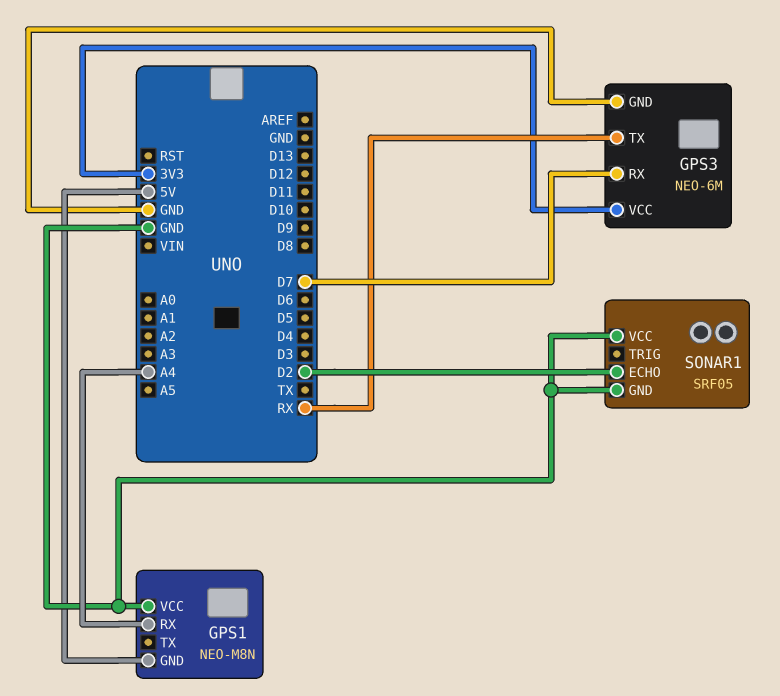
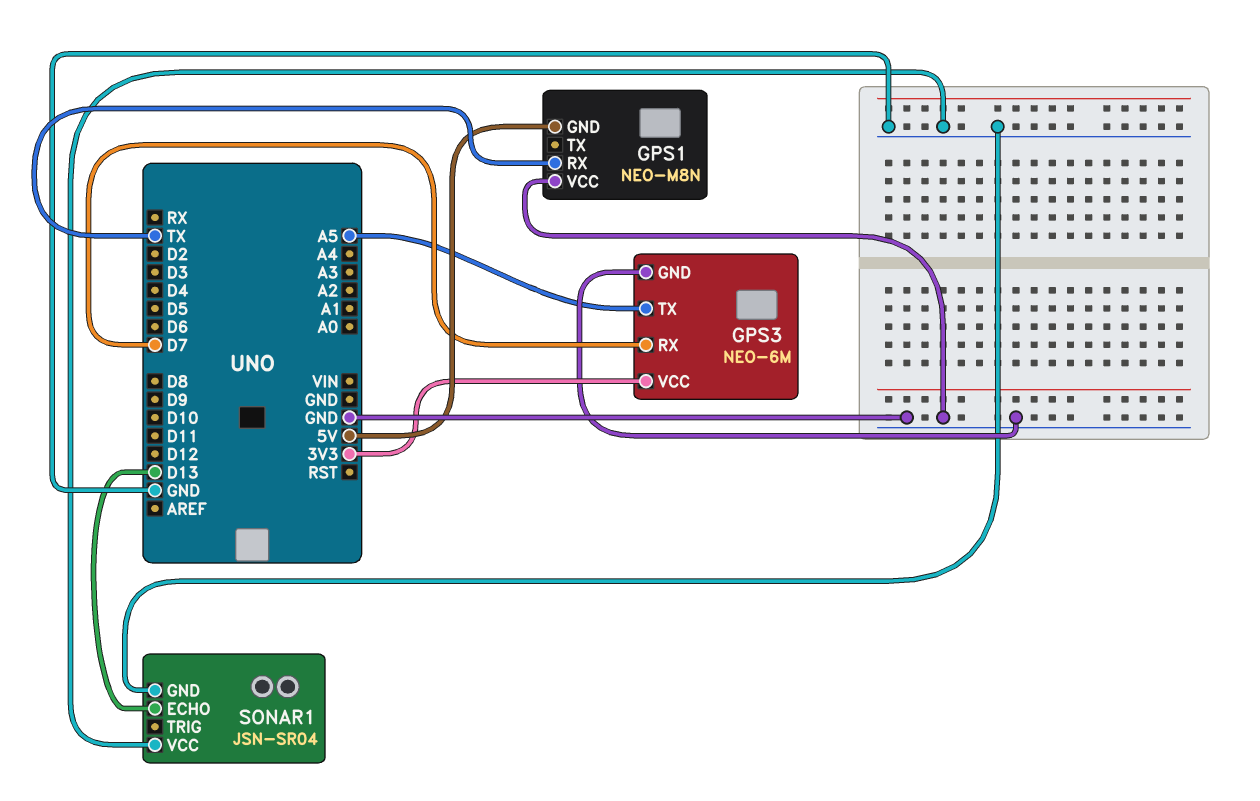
GPS1 pin RX: A4 -> TX
GPS3 pin TX: RX -> A5
SONAR1: SRF05 -> JSN-SR04
SONAR1 pin ECHO: D2 -> D13

